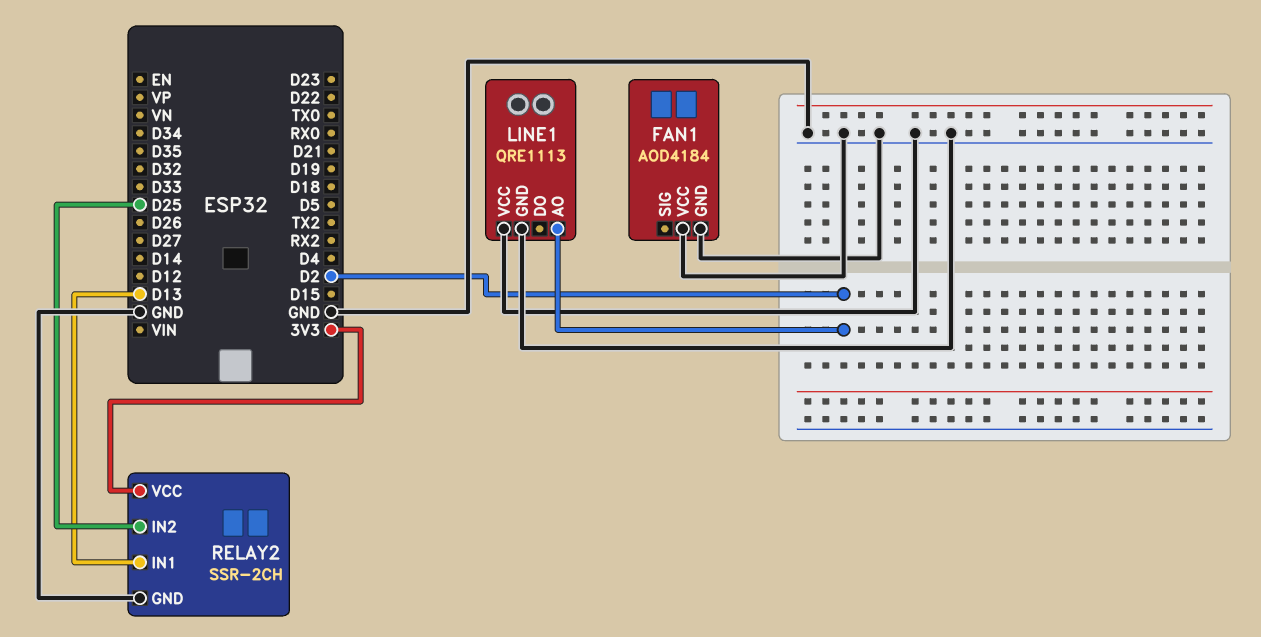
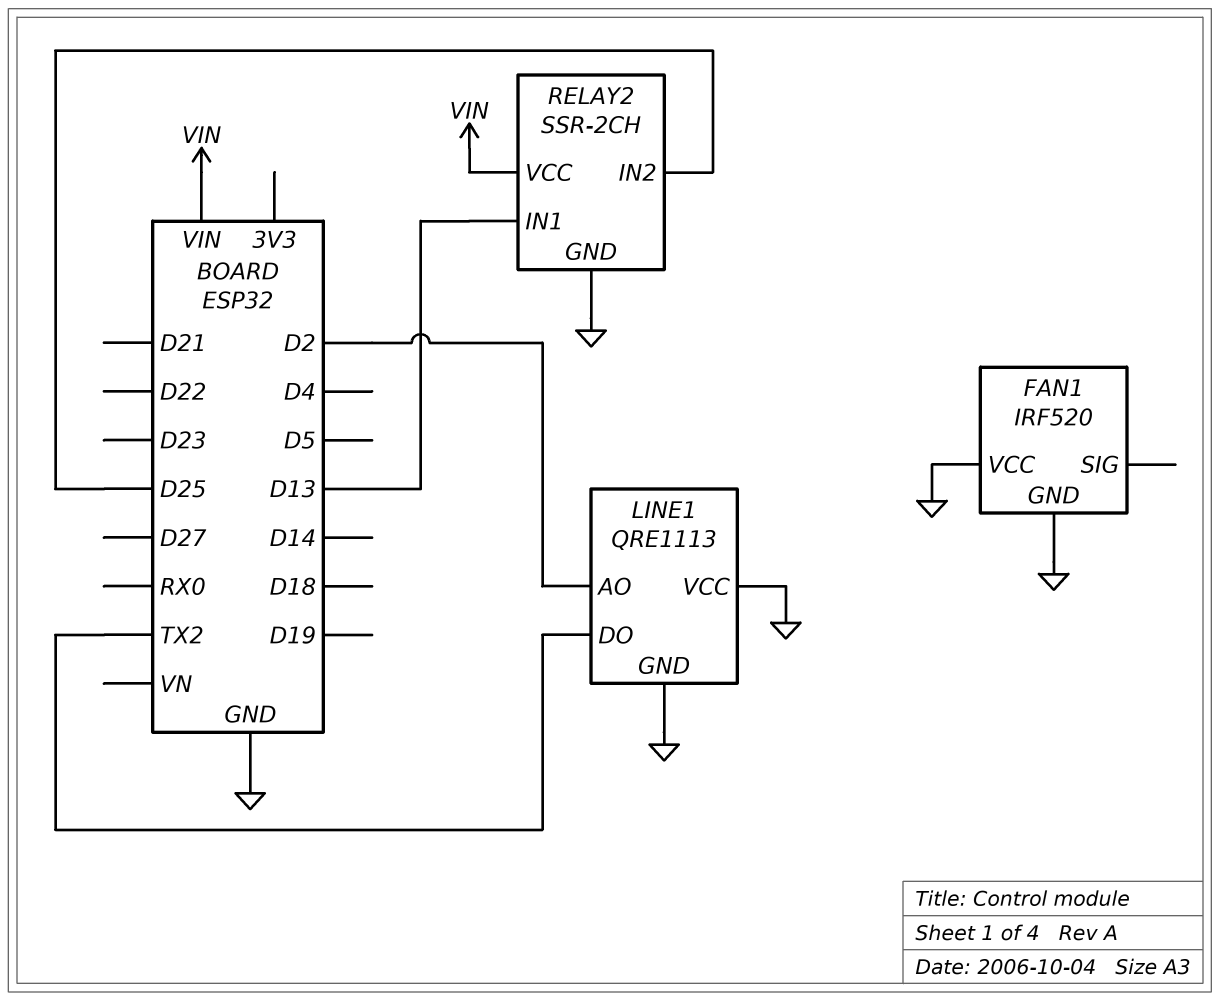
FAN1: AOD4184 -> IRF520
LINE1 pin DO: none -> TX2
RELAY2 pin VCC: 3V3 -> VIN

